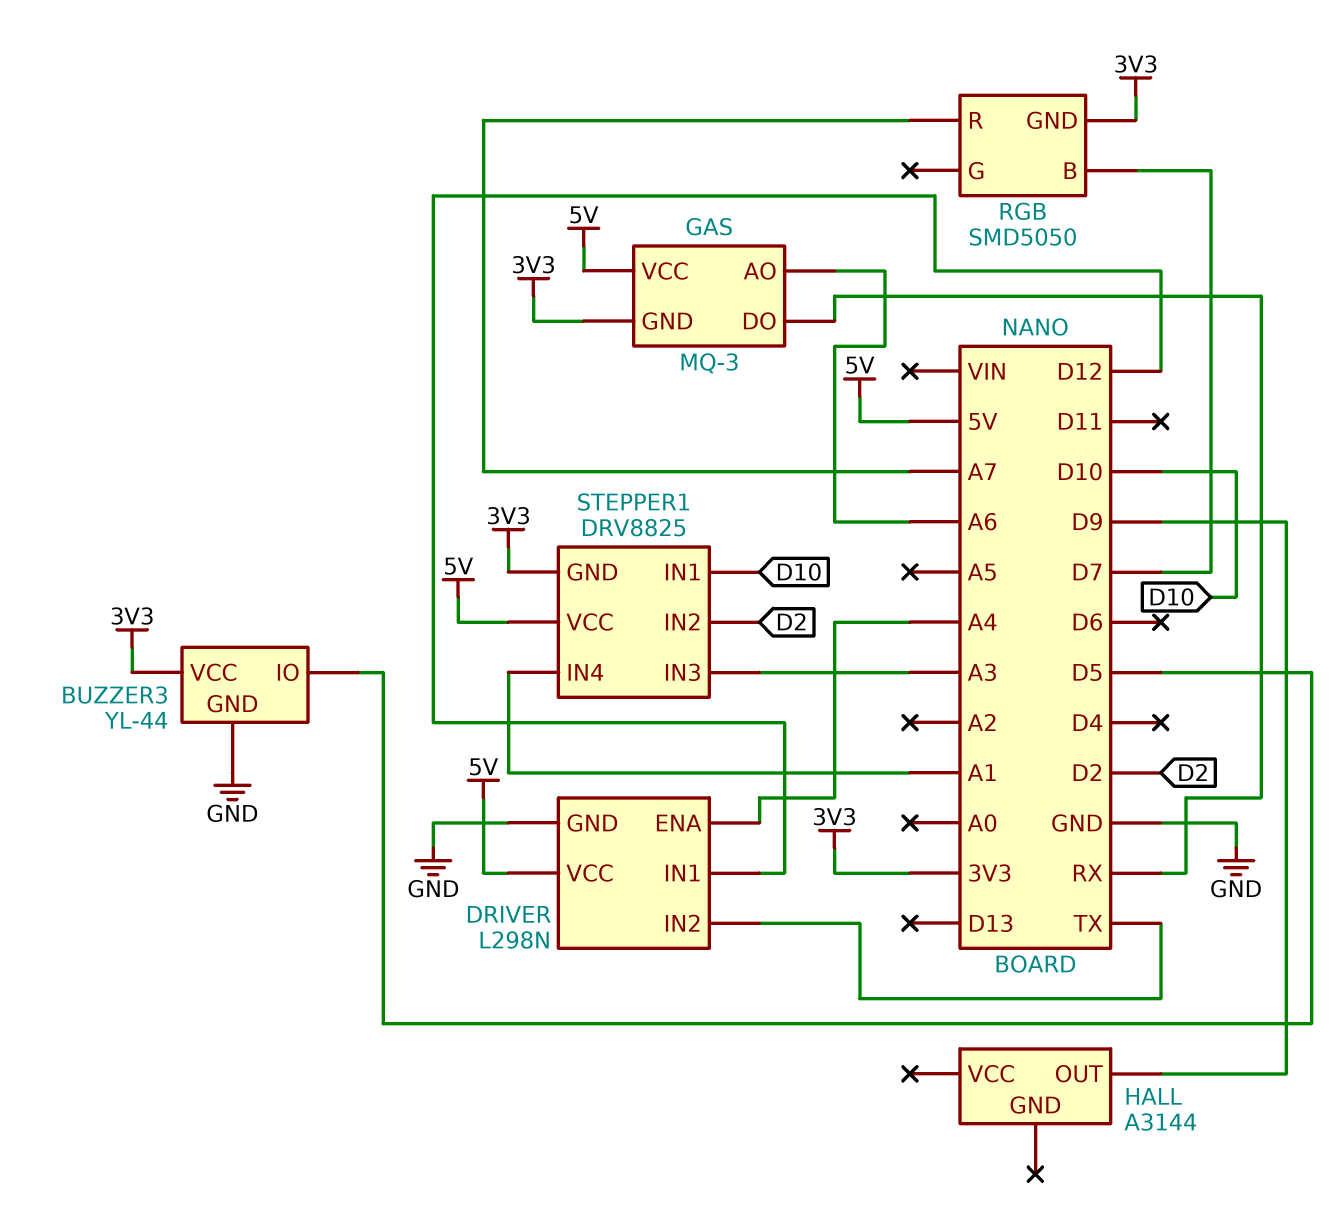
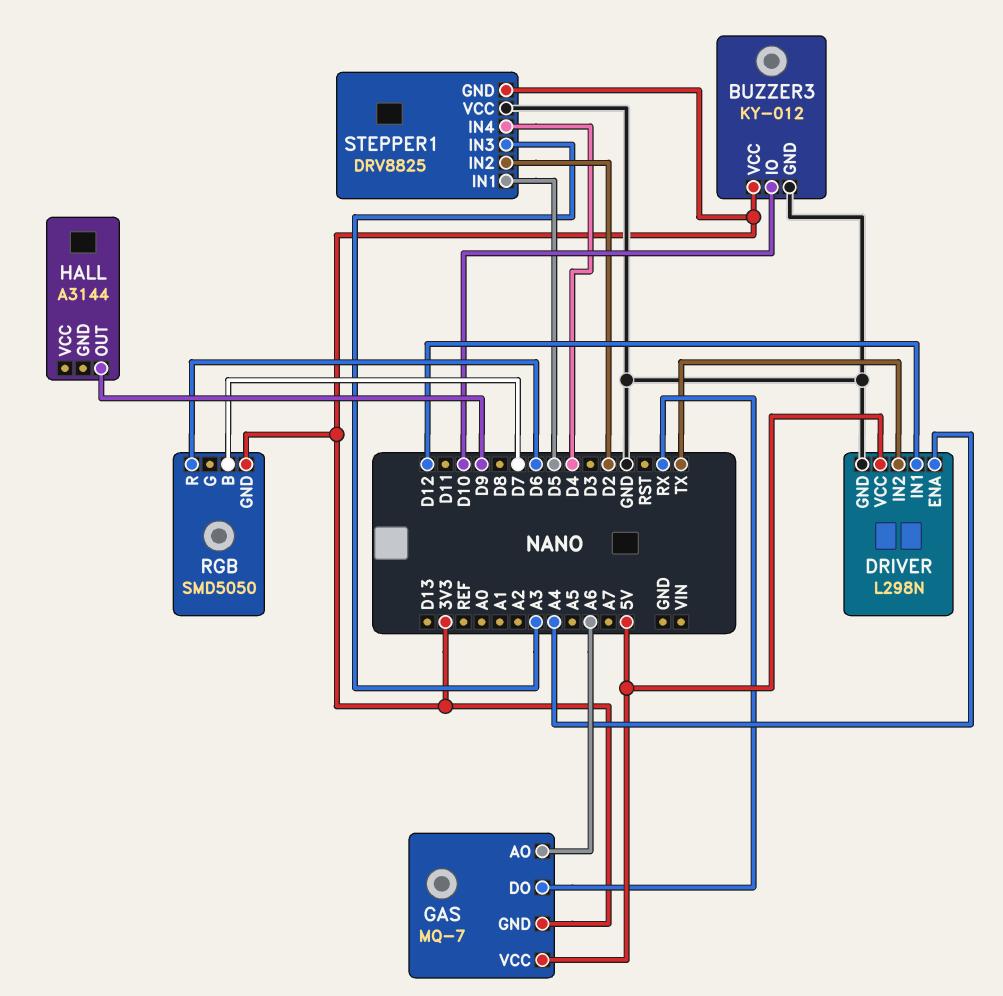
BUZZER3: YL-44 -> KY-012
BUZZER3 pin IO: D5 -> D10
GAS: MQ-3 -> MQ-7
RGB pin R: A7 -> D6
STEPPER1 pin IN1: D10 -> D5
STEPPER1 pin IN4: A1 -> D4
STEPPER1 pin VCC: 5V -> GND

